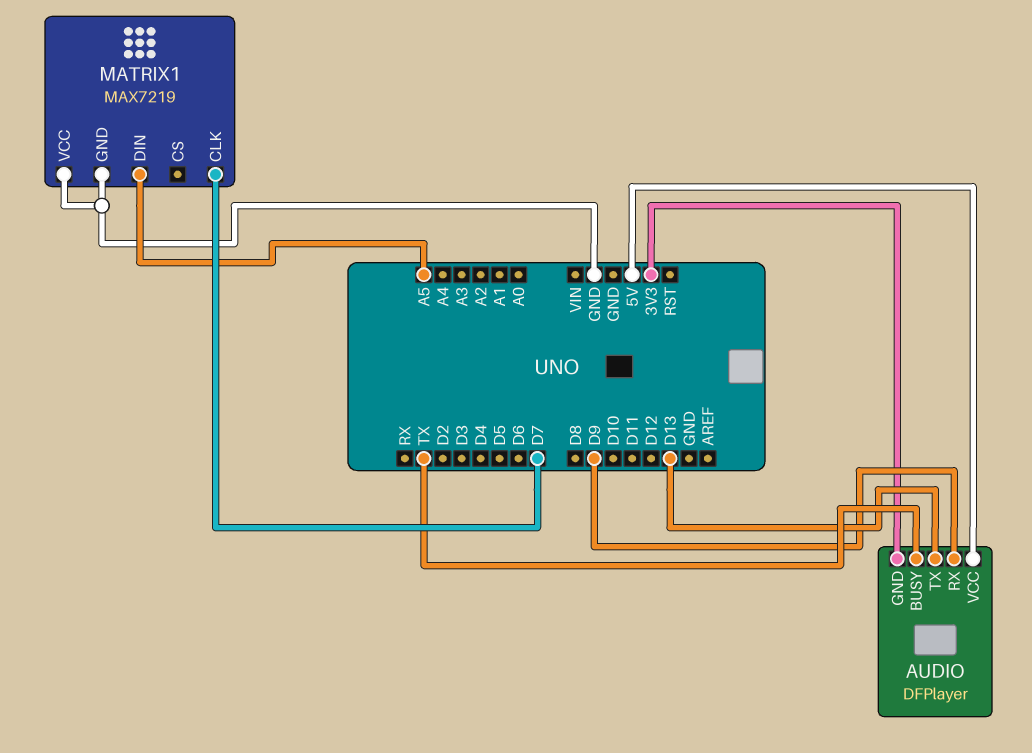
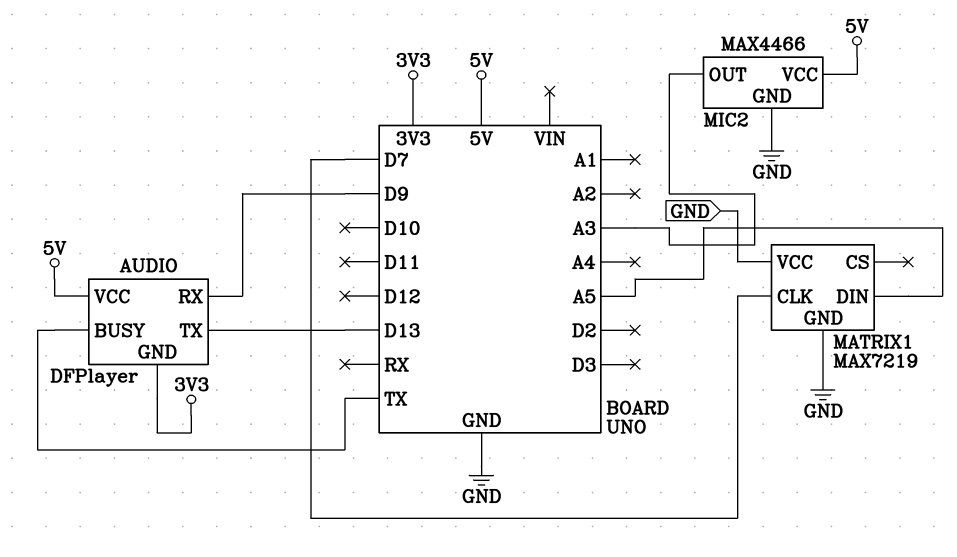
MIC2: none -> MAX4466
MIC2 pin GND: none -> GND
MIC2 pin OUT: none -> A3
MIC2 pin VCC: none -> 5V

